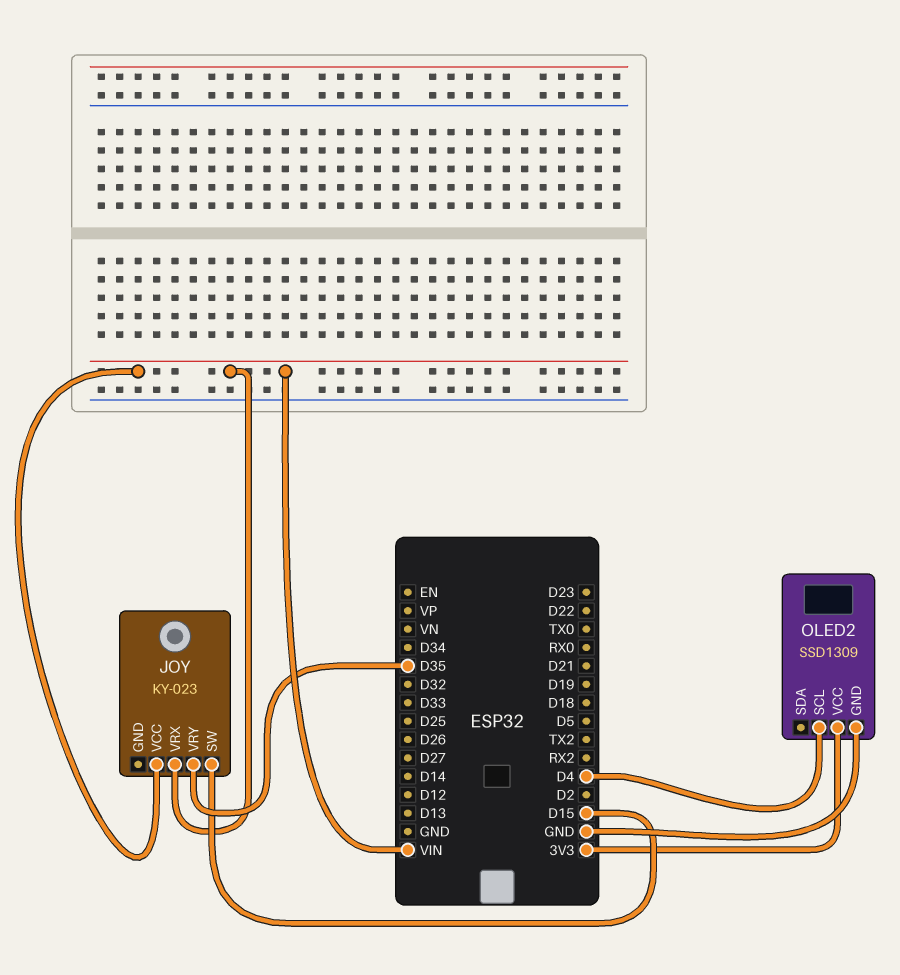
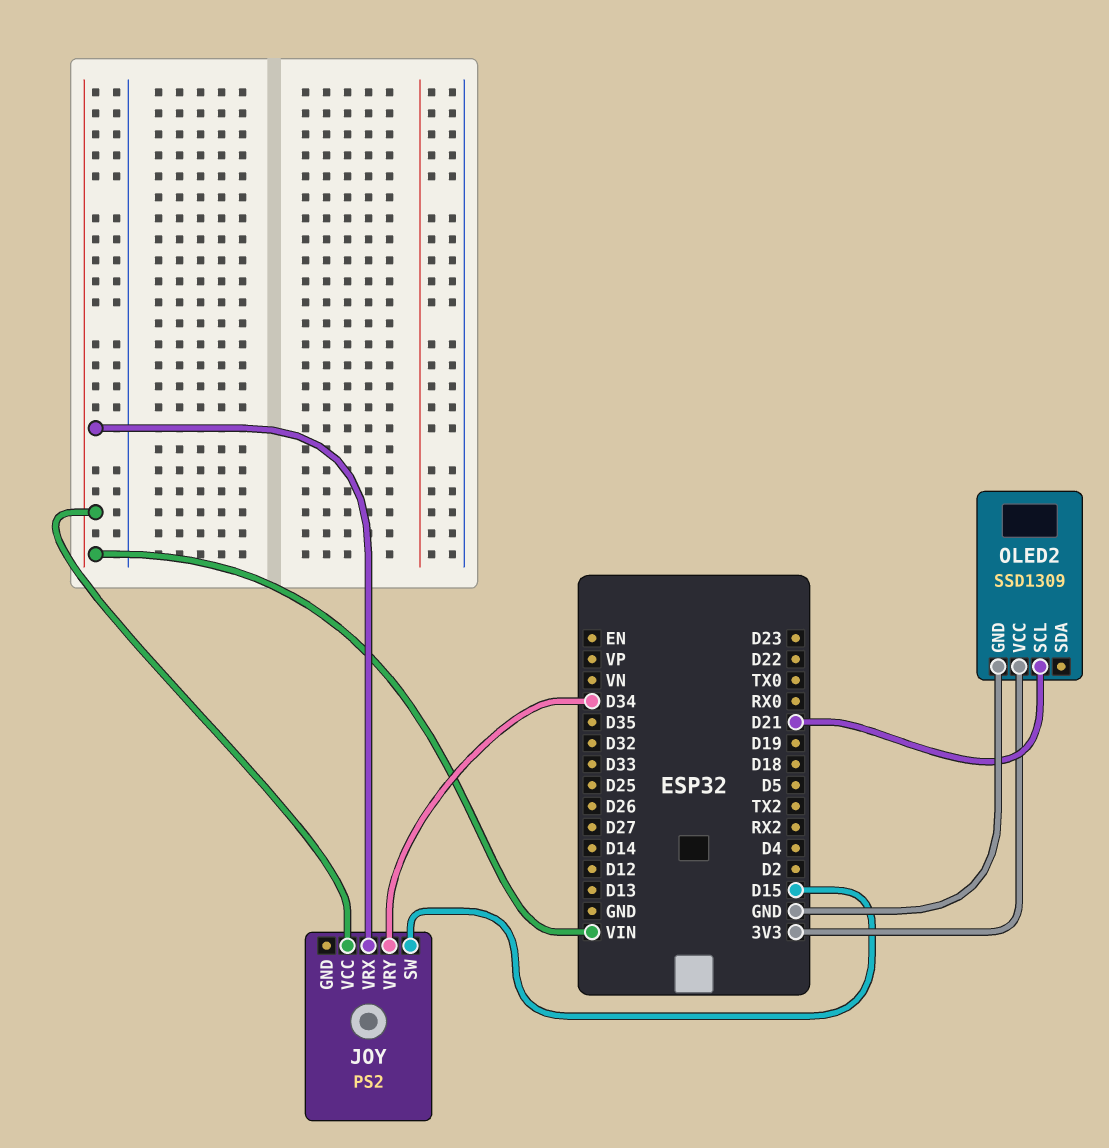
JOY: KY-023 -> PS2
JOY pin VRY: D35 -> D34
OLED2 pin SCL: D4 -> D21

